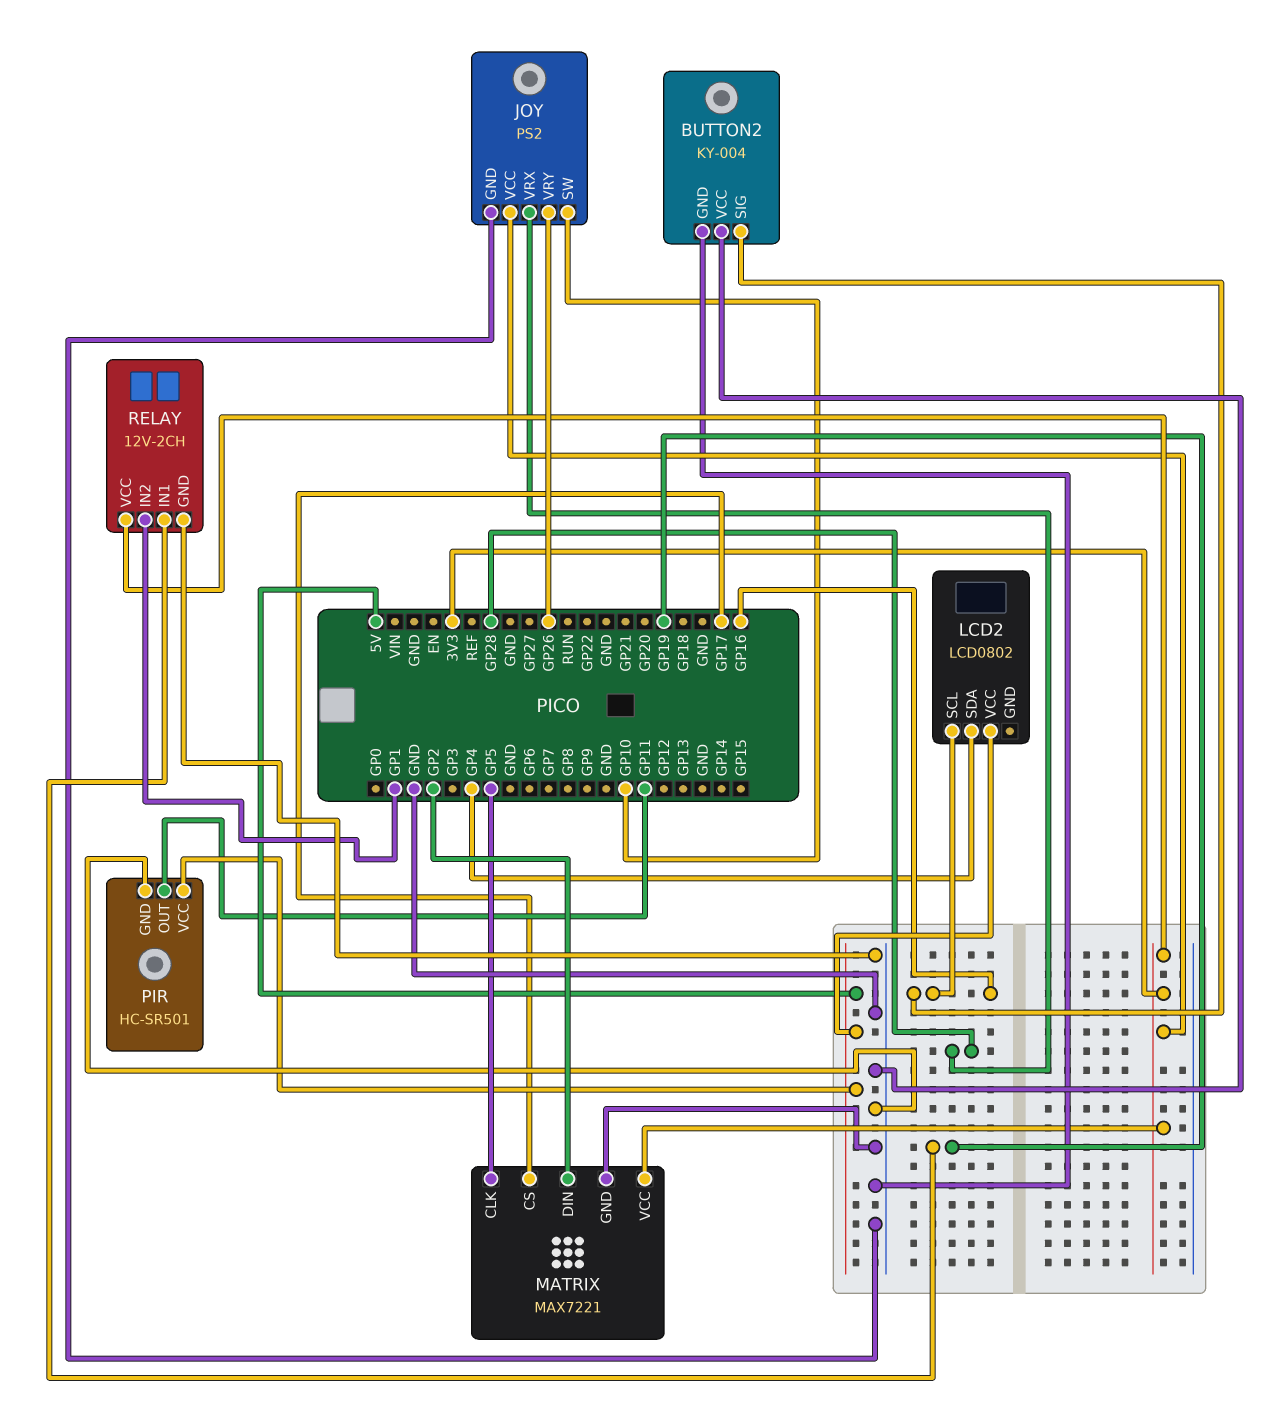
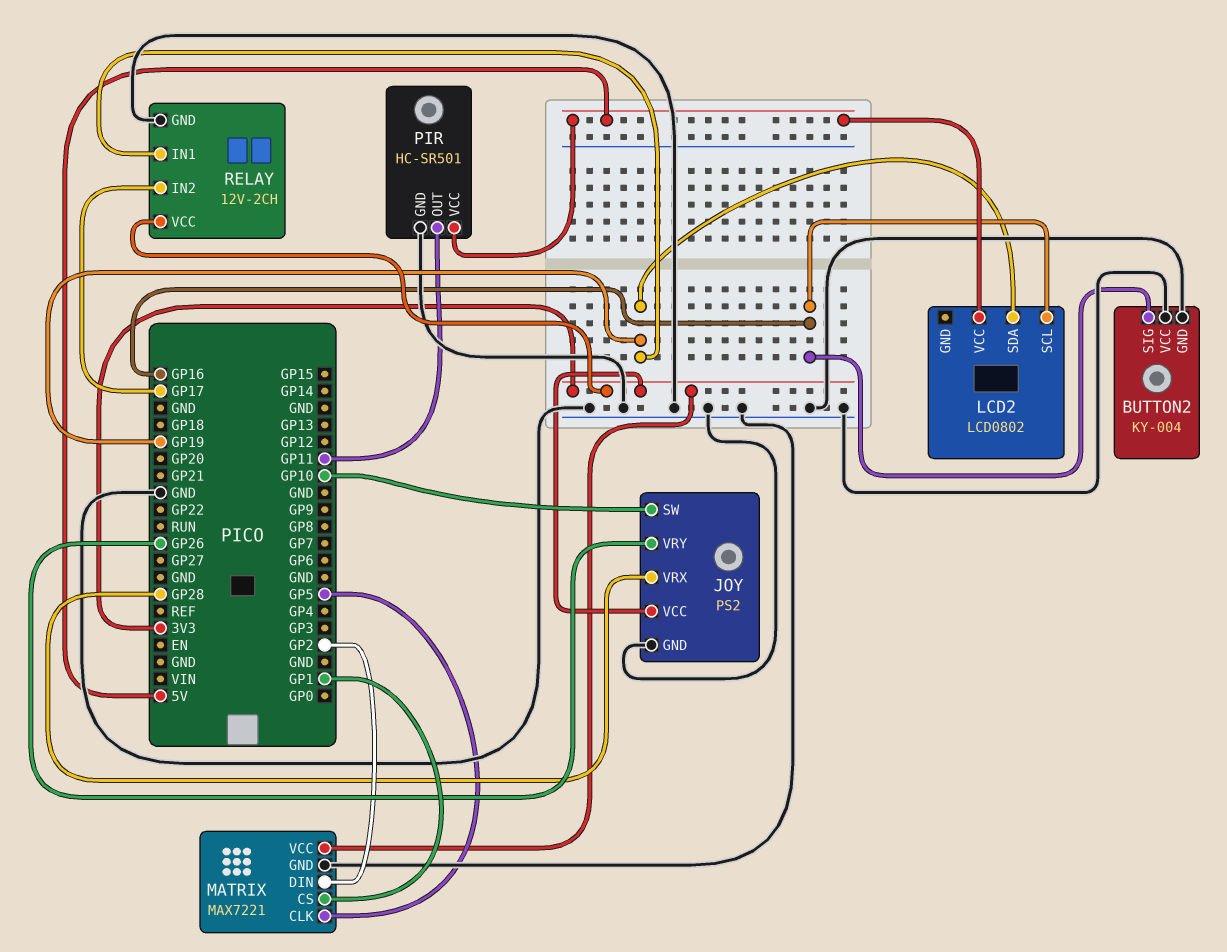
LCD2 pin SDA: GP4 -> GP19
MATRIX pin CS: GP17 -> GP1
RELAY pin IN2: GP1 -> GP17

